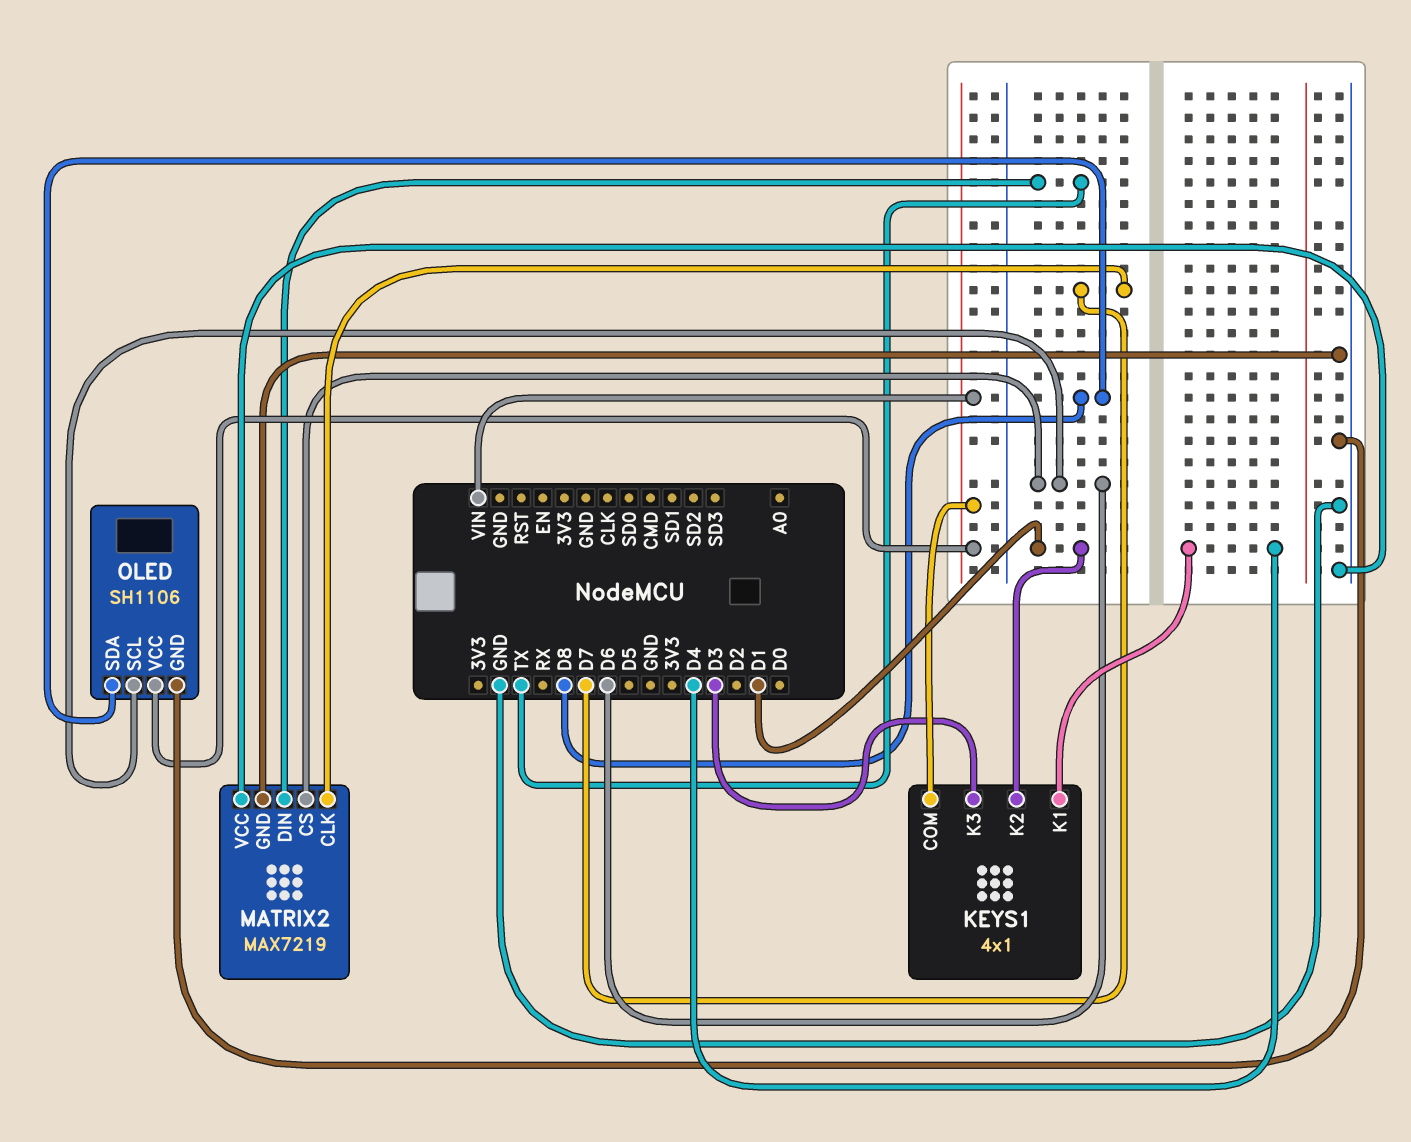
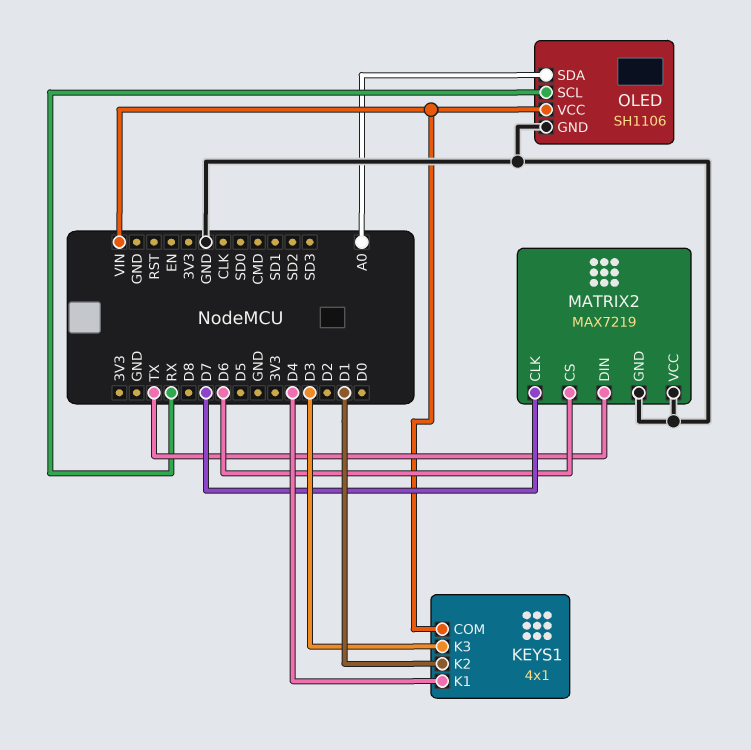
OLED pin SCL: D6 -> RX
OLED pin SDA: D8 -> A0

